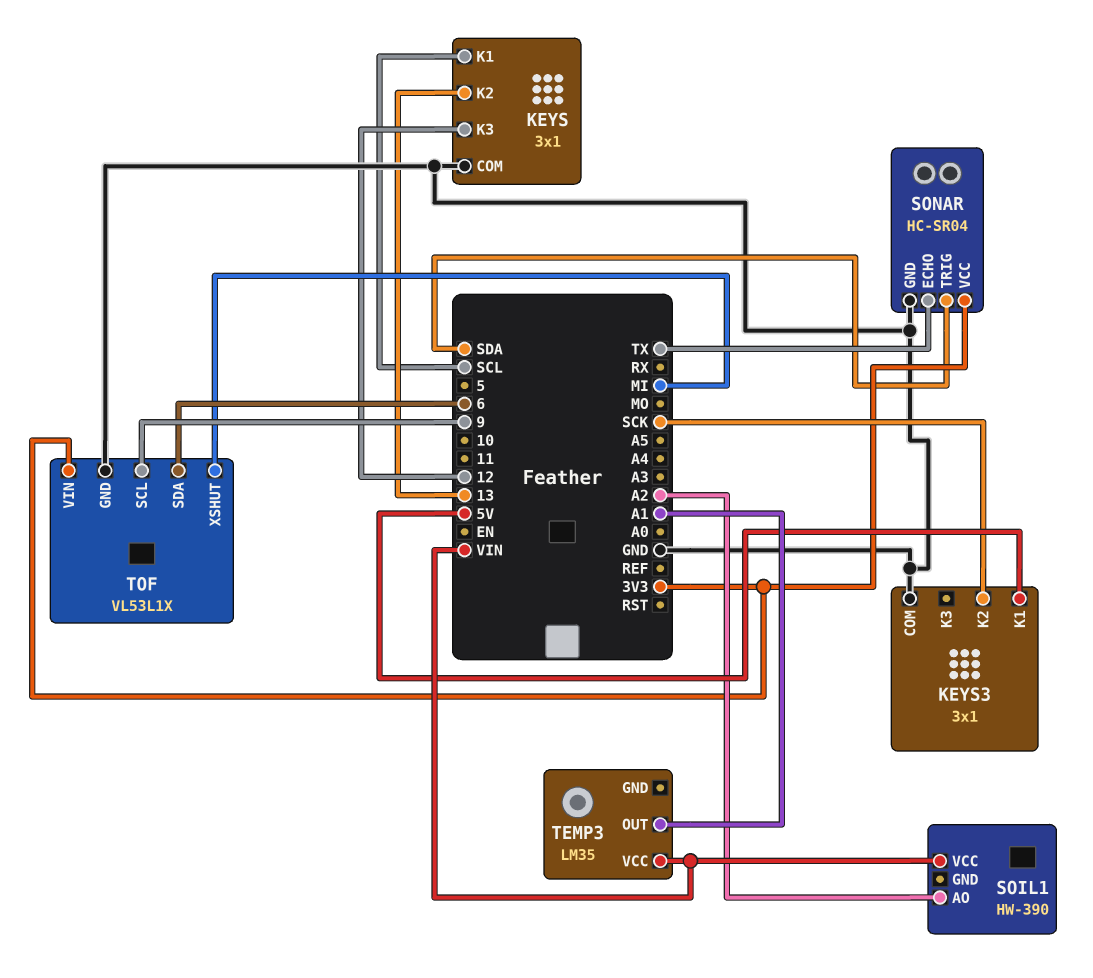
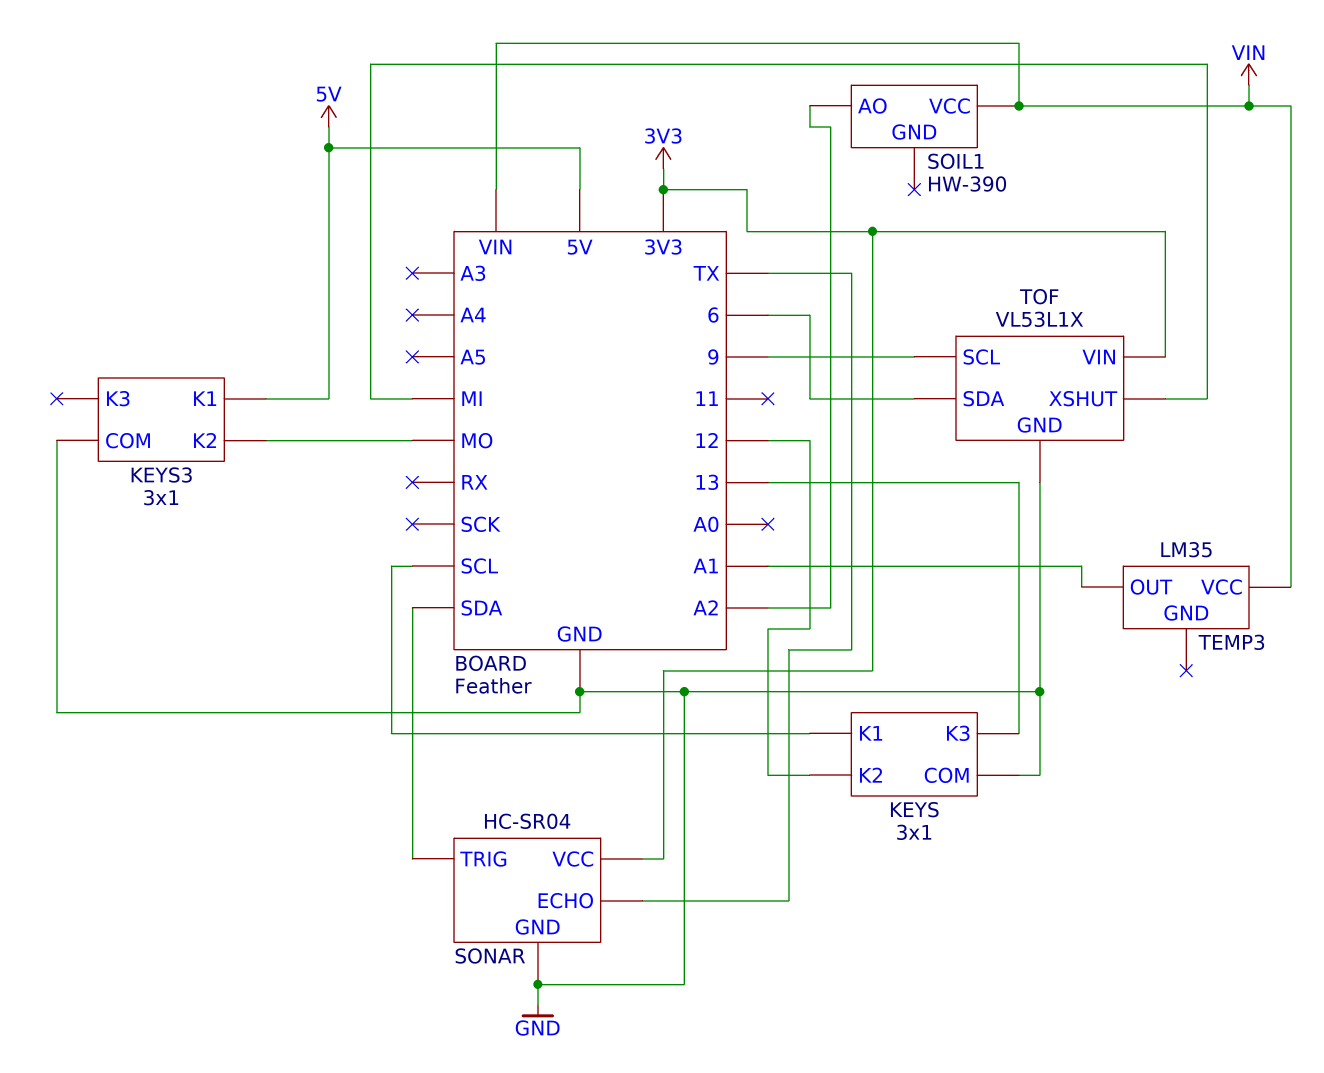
KEYS pin K2: 13 -> 12
KEYS pin K3: 12 -> 13
KEYS3 pin K2: SCK -> MO

